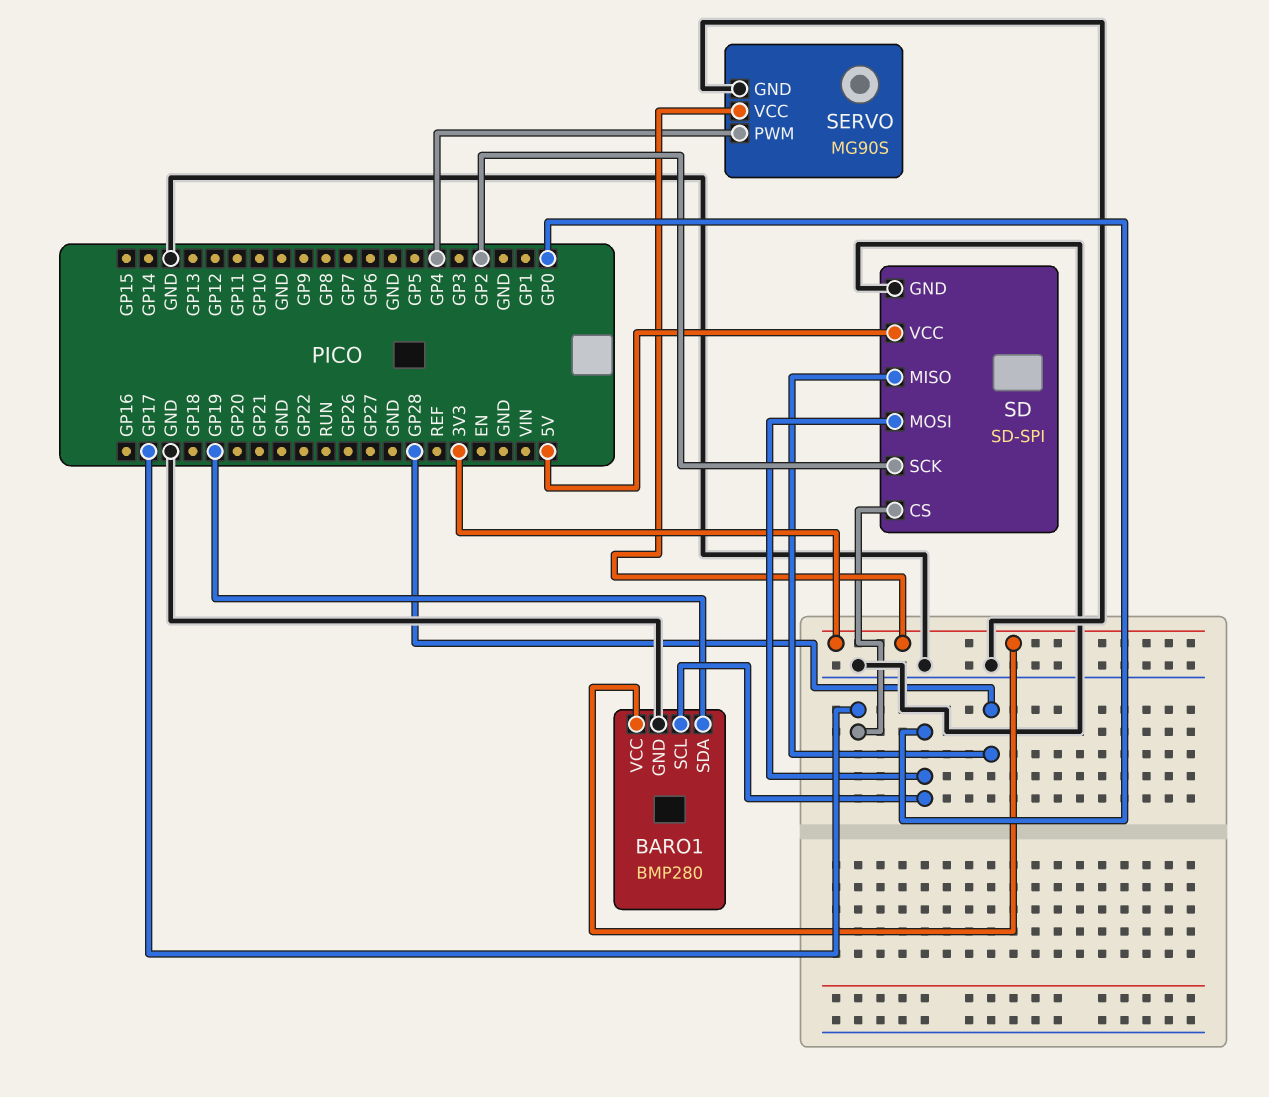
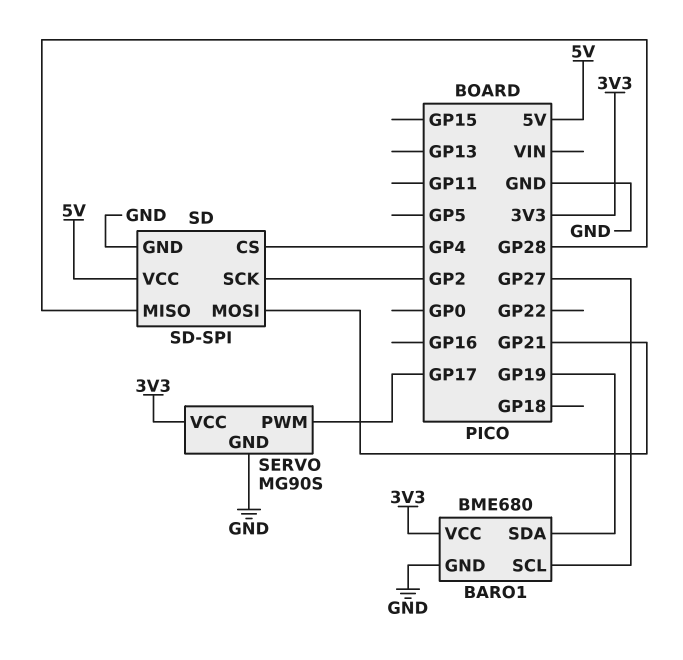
BARO1: BMP280 -> BME680
BARO1 pin SCL: GP0 -> GP27
SD pin CS: GP17 -> GP4
SD pin MOSI: GP0 -> GP21
SERVO pin PWM: GP4 -> GP17

